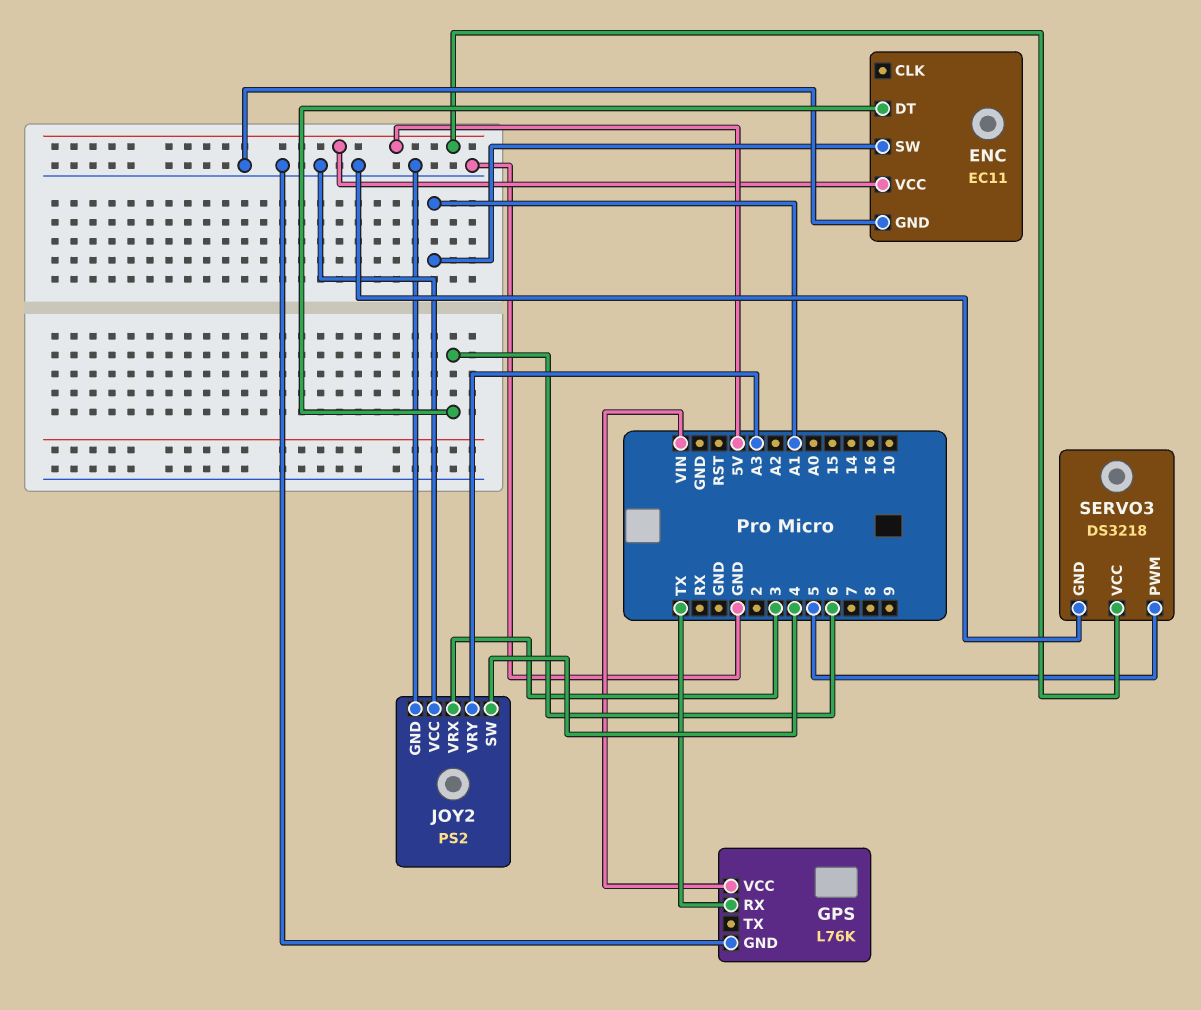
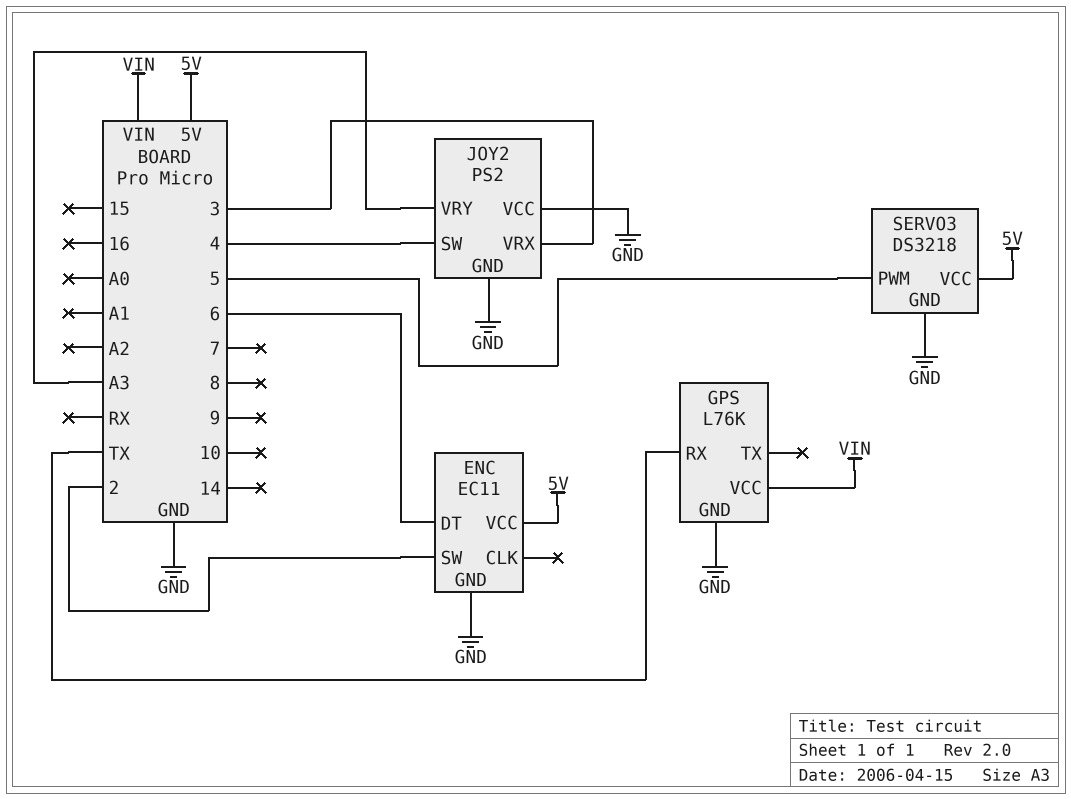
ENC pin SW: A1 -> 2

